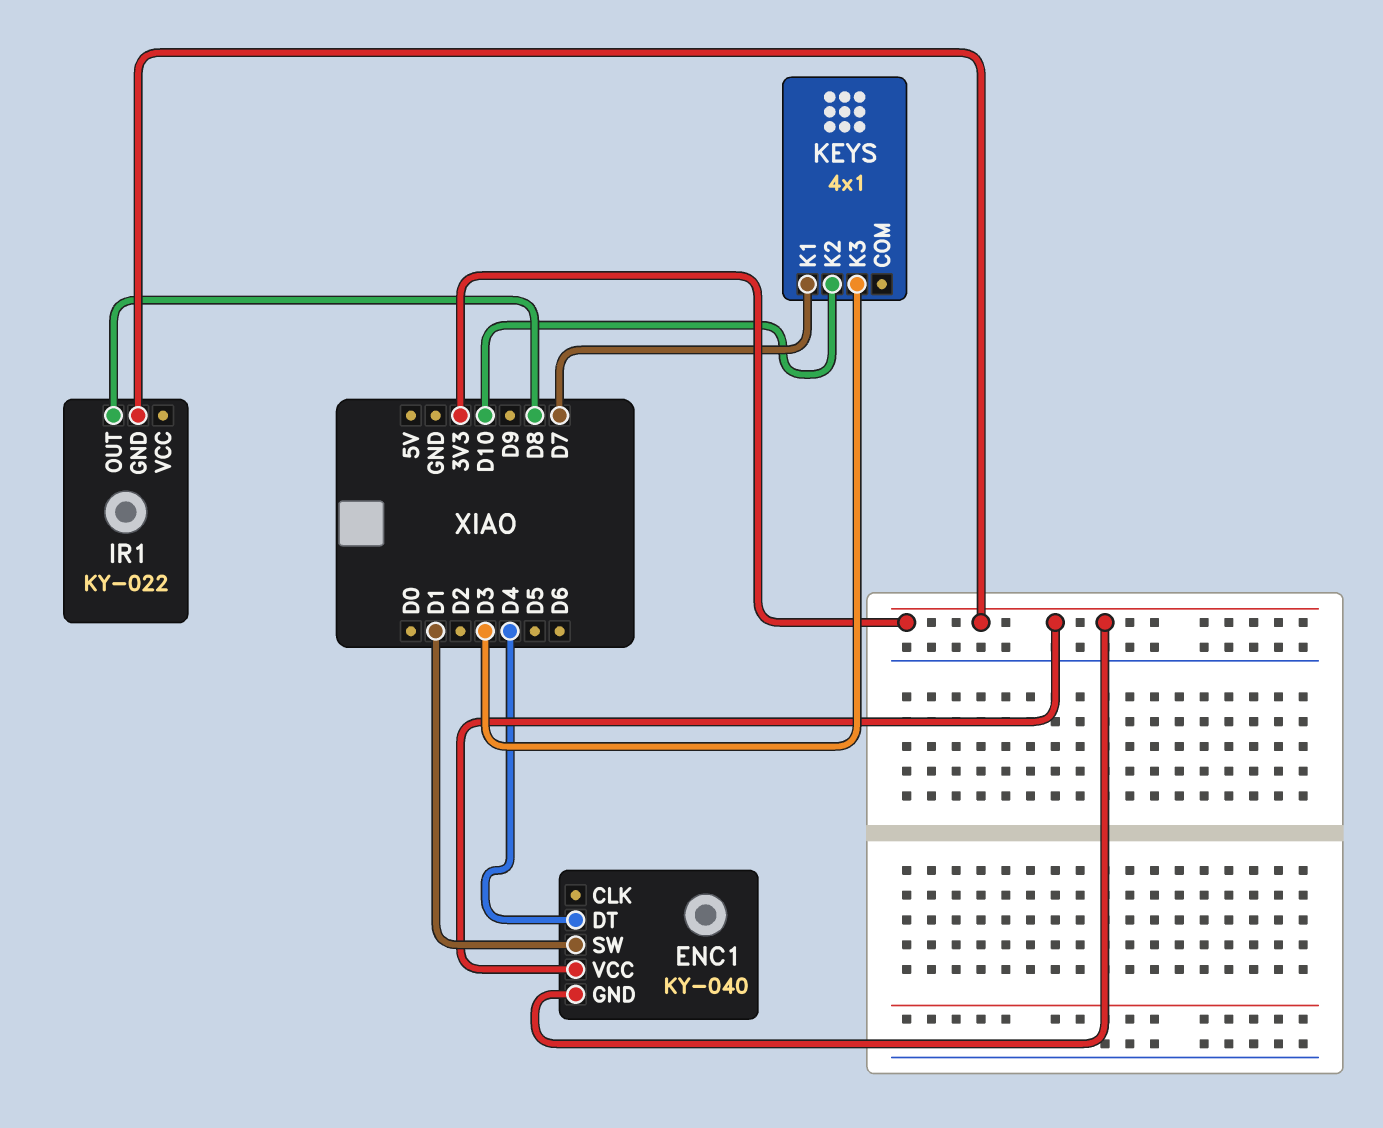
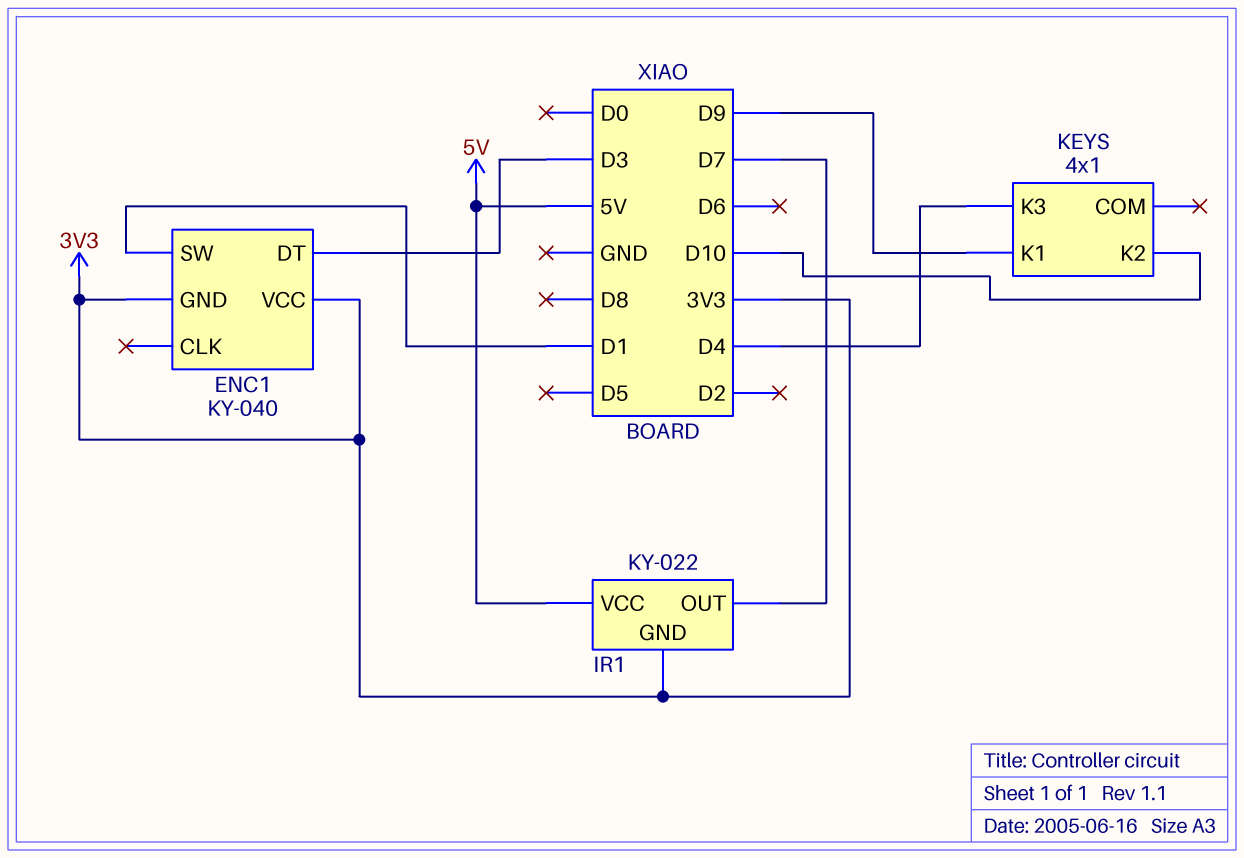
ENC1 pin DT: D4 -> D3
IR1 pin OUT: D8 -> D7
IR1 pin VCC: none -> 5V
KEYS pin K1: D7 -> D9
KEYS pin K3: D3 -> D4

